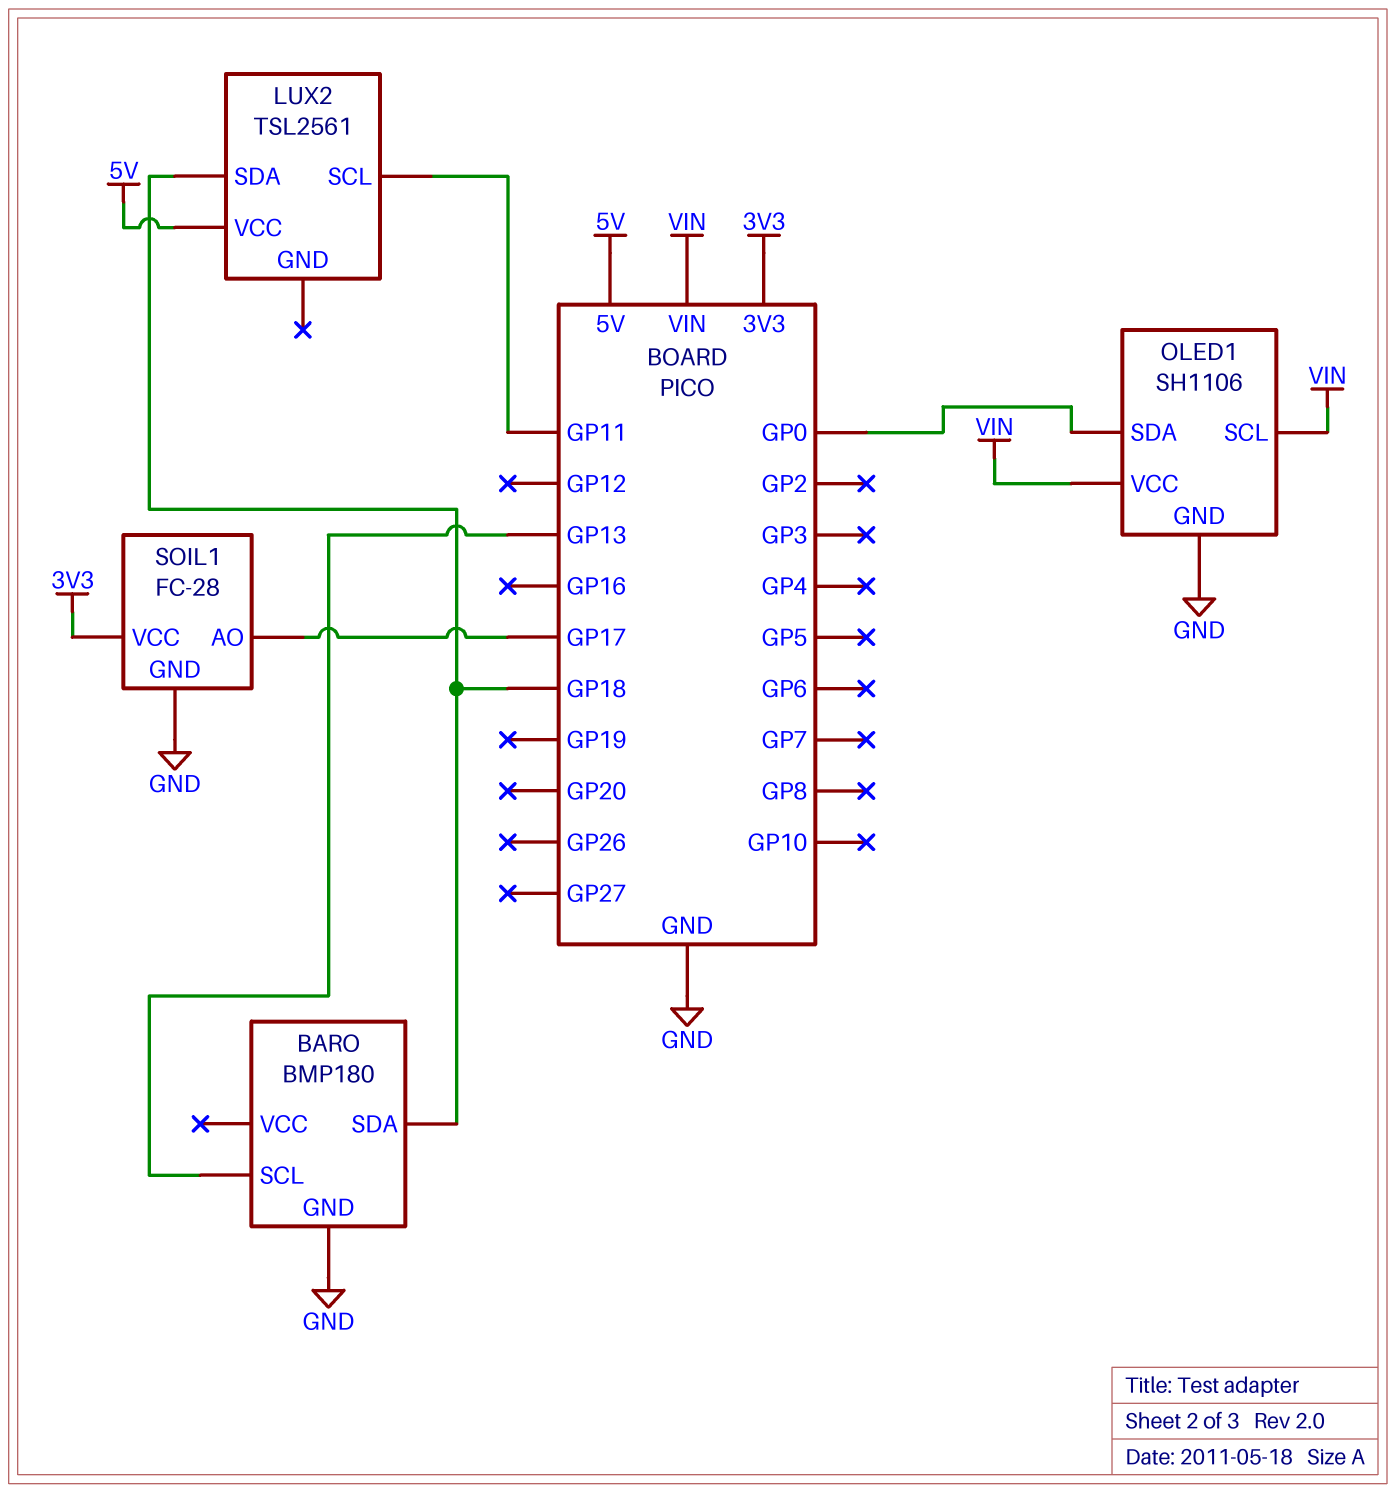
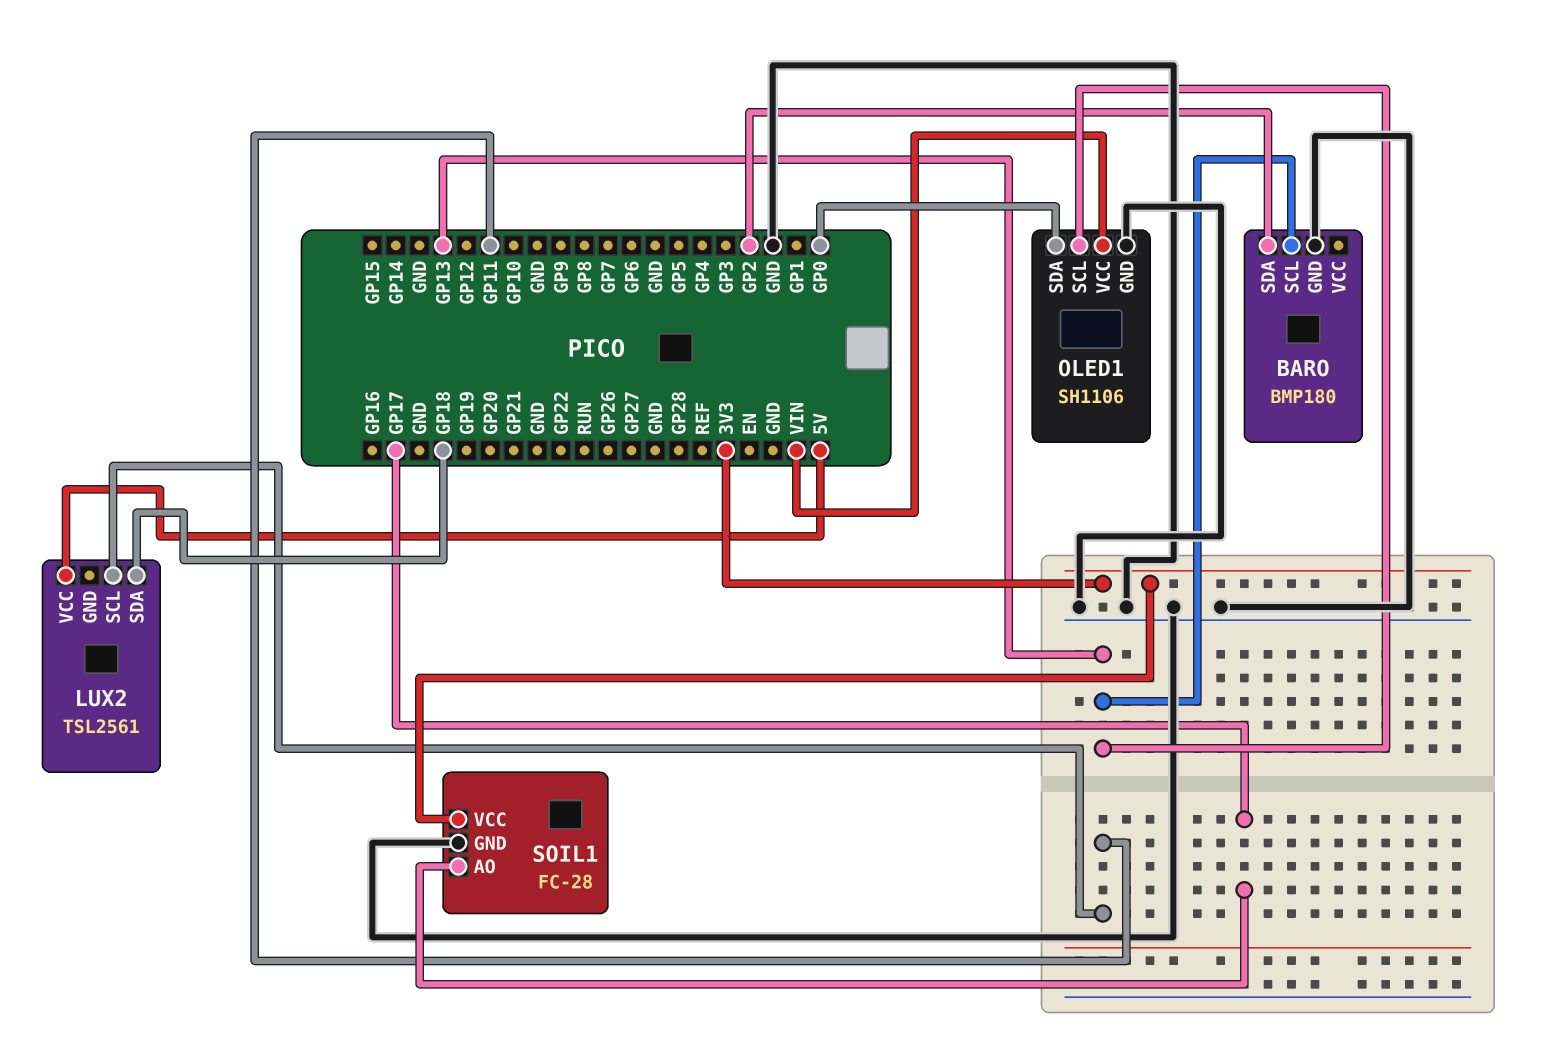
BARO pin SDA: GP18 -> GP2
OLED1 pin SCL: VIN -> GP13

